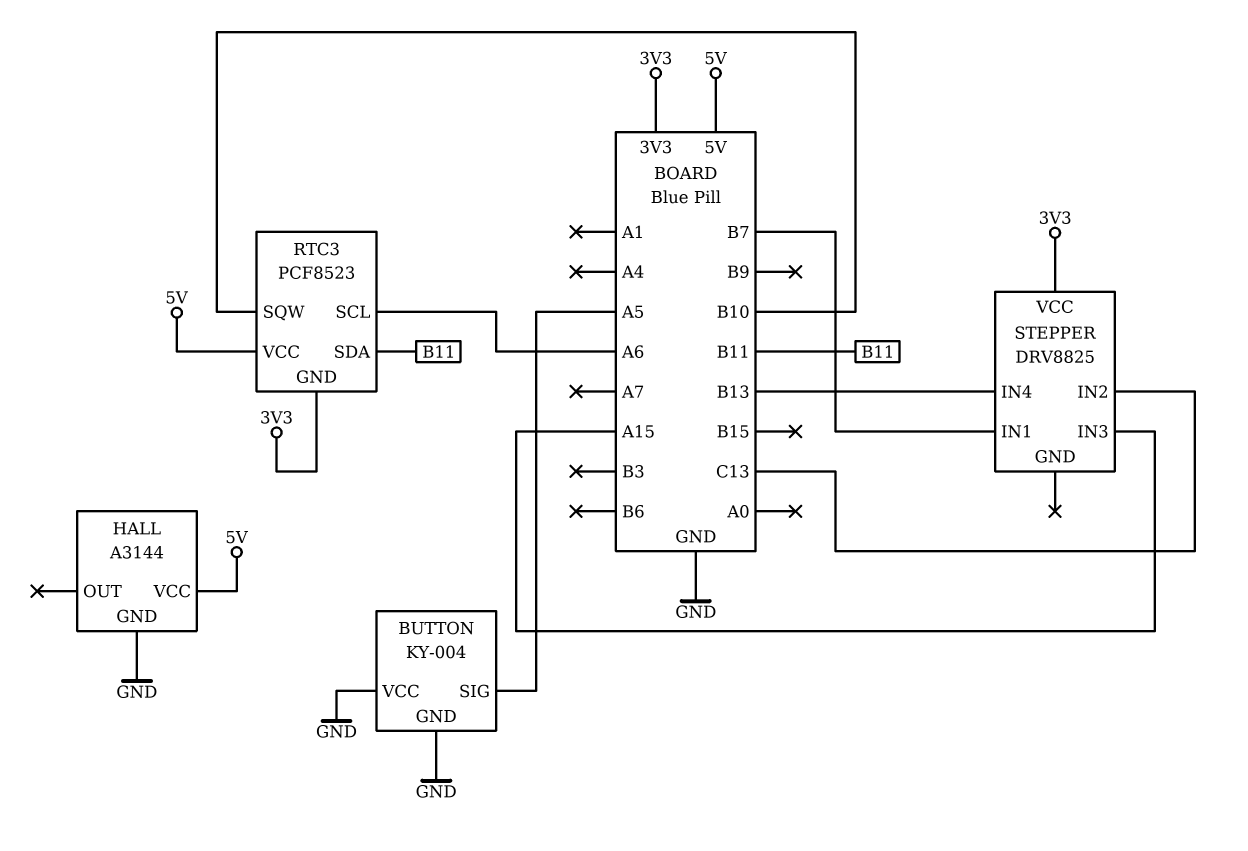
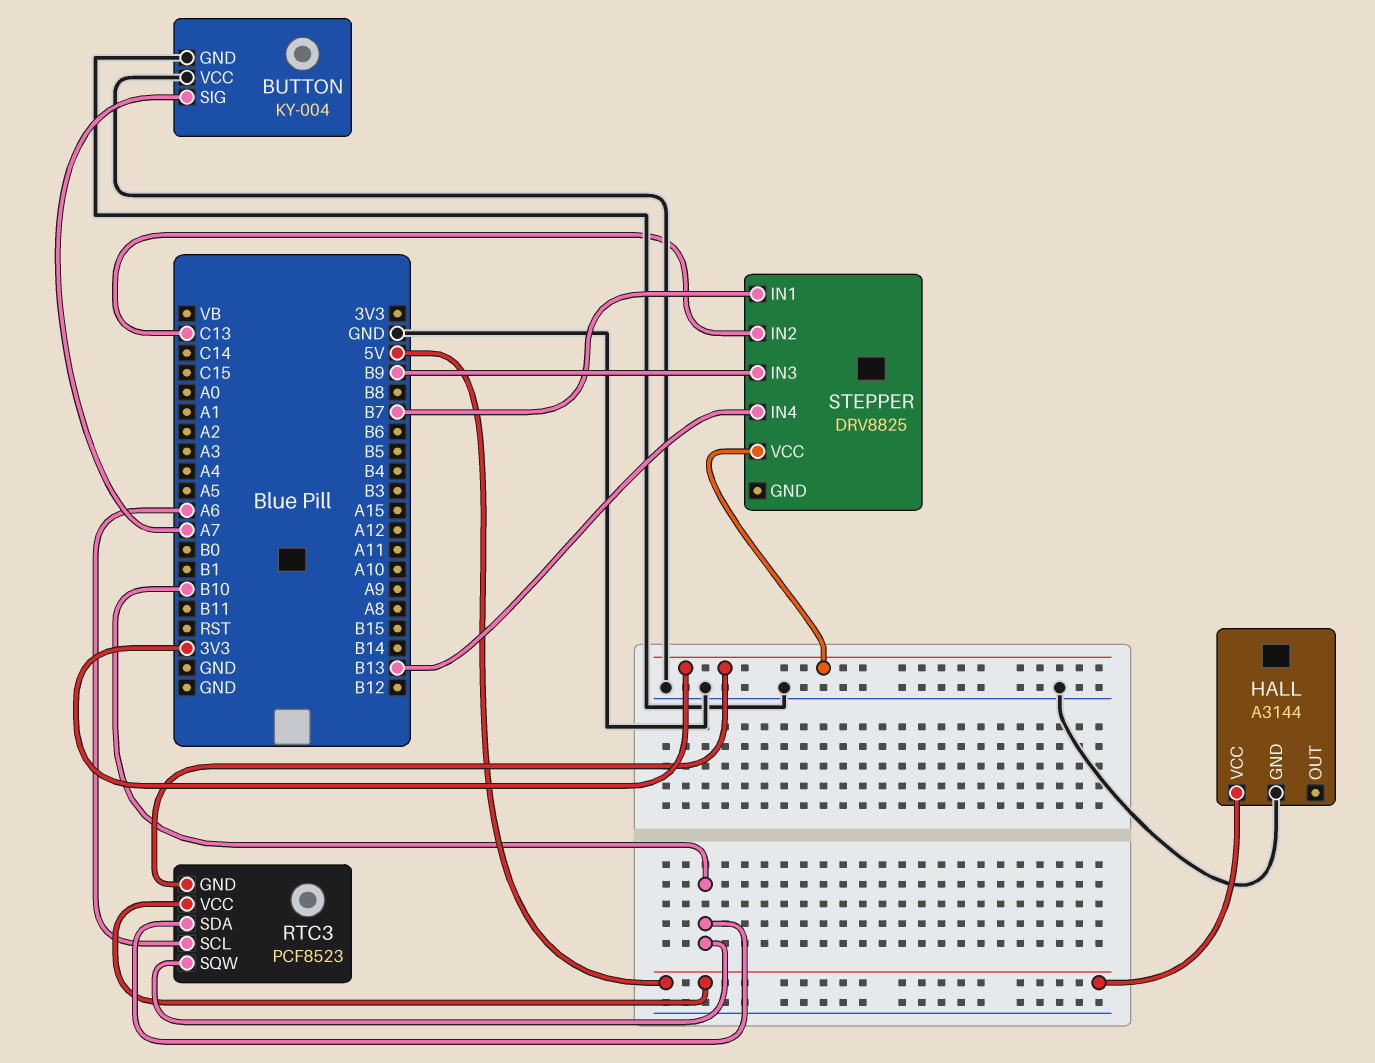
BUTTON pin SIG: A5 -> A7
RTC3 pin SDA: B11 -> B10
STEPPER pin IN3: A15 -> B9

